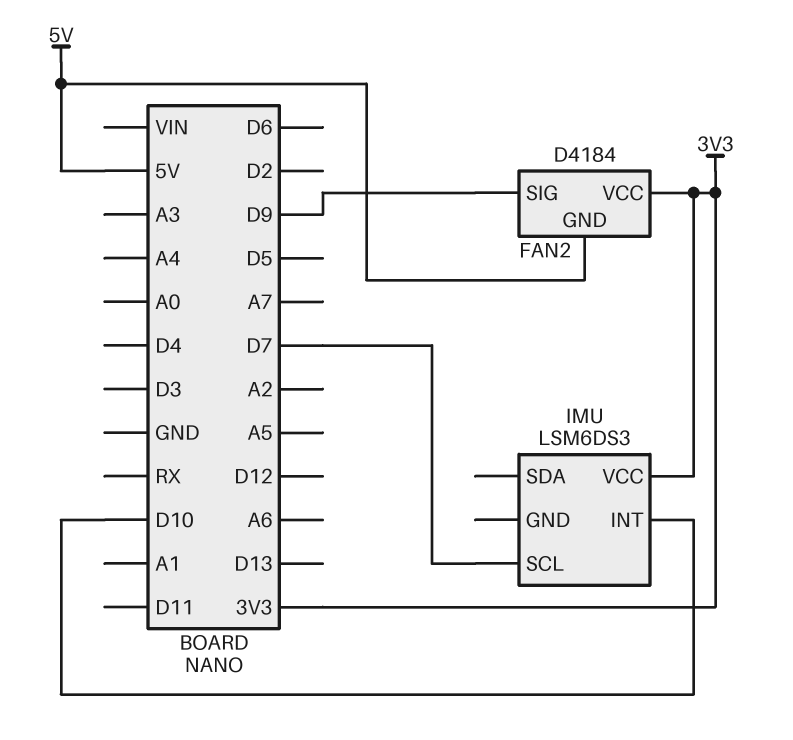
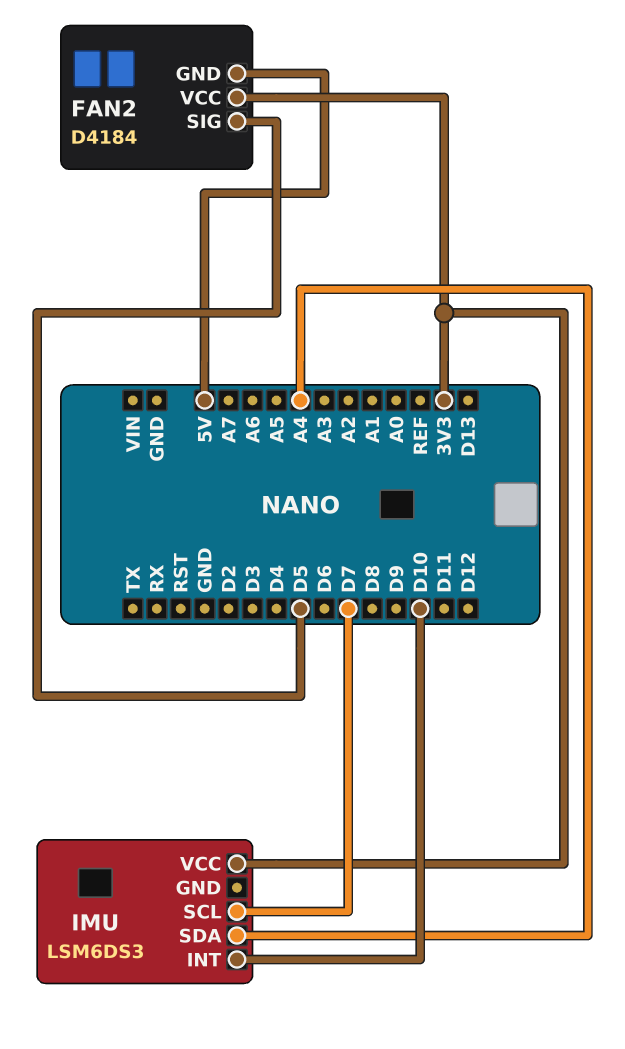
FAN2 pin SIG: D9 -> D5
IMU pin SDA: none -> A4

